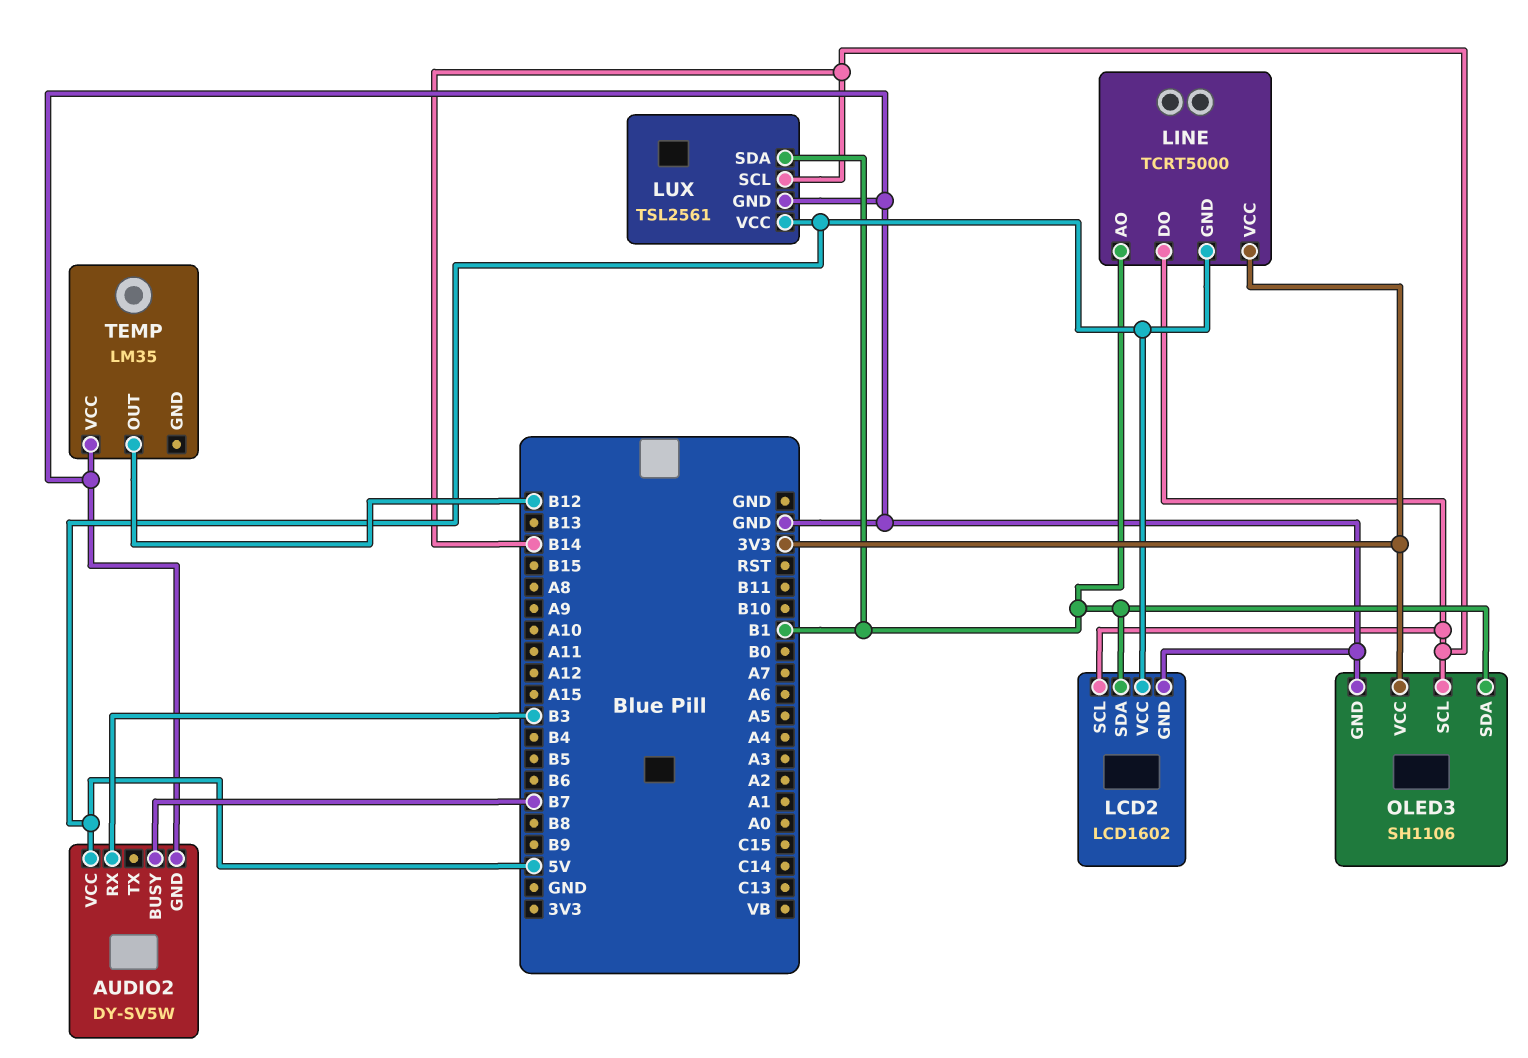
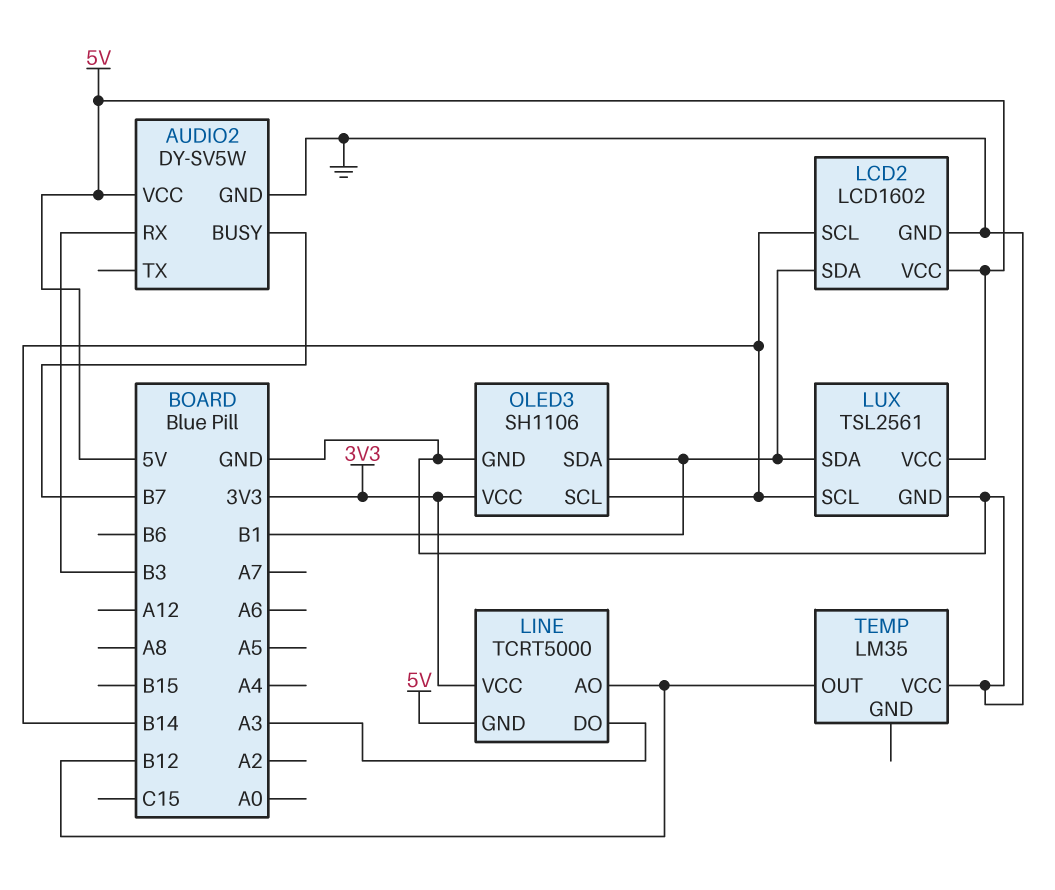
LINE pin AO: B1 -> B12
LINE pin DO: B14 -> A3

